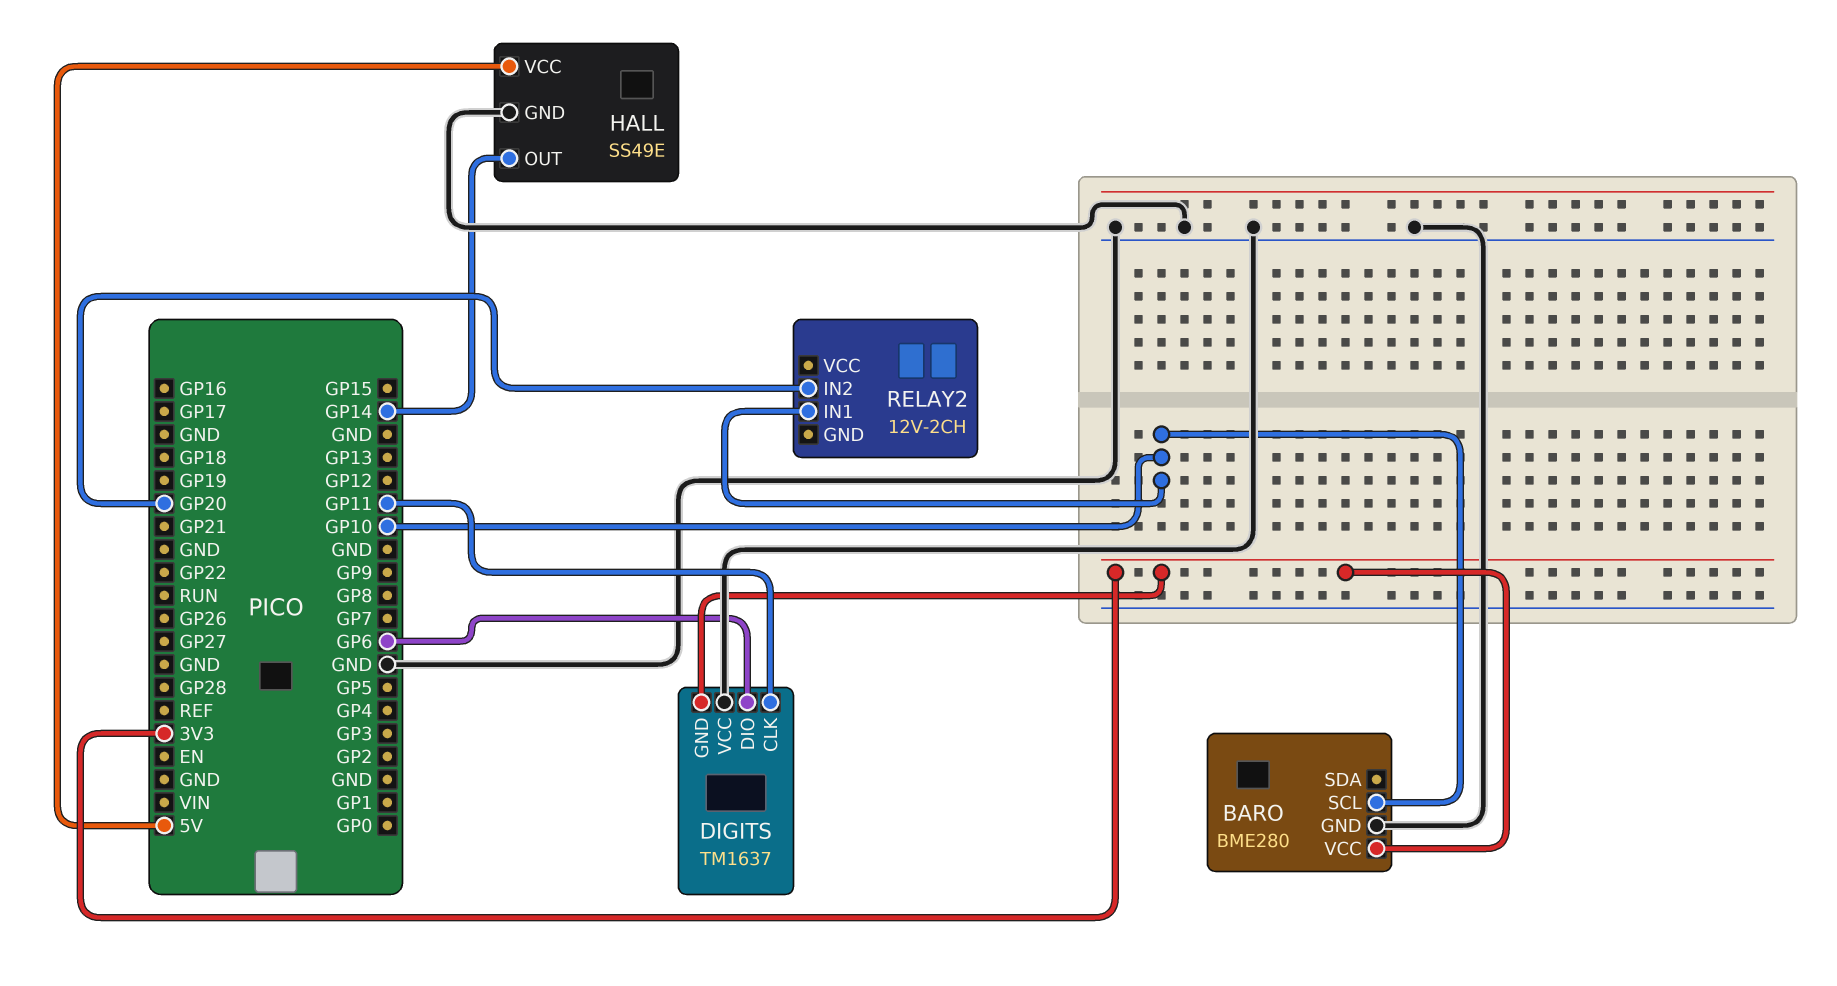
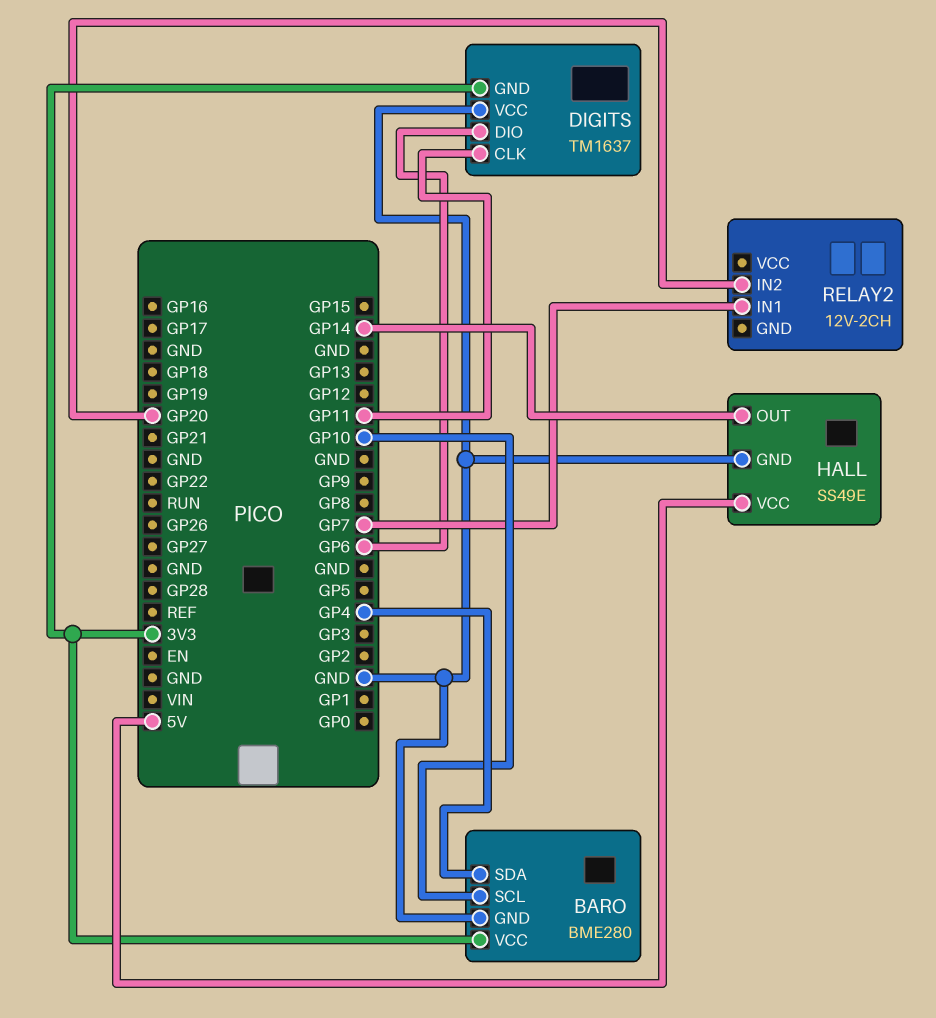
BARO pin SDA: none -> GP4
RELAY2 pin IN1: GP10 -> GP7

